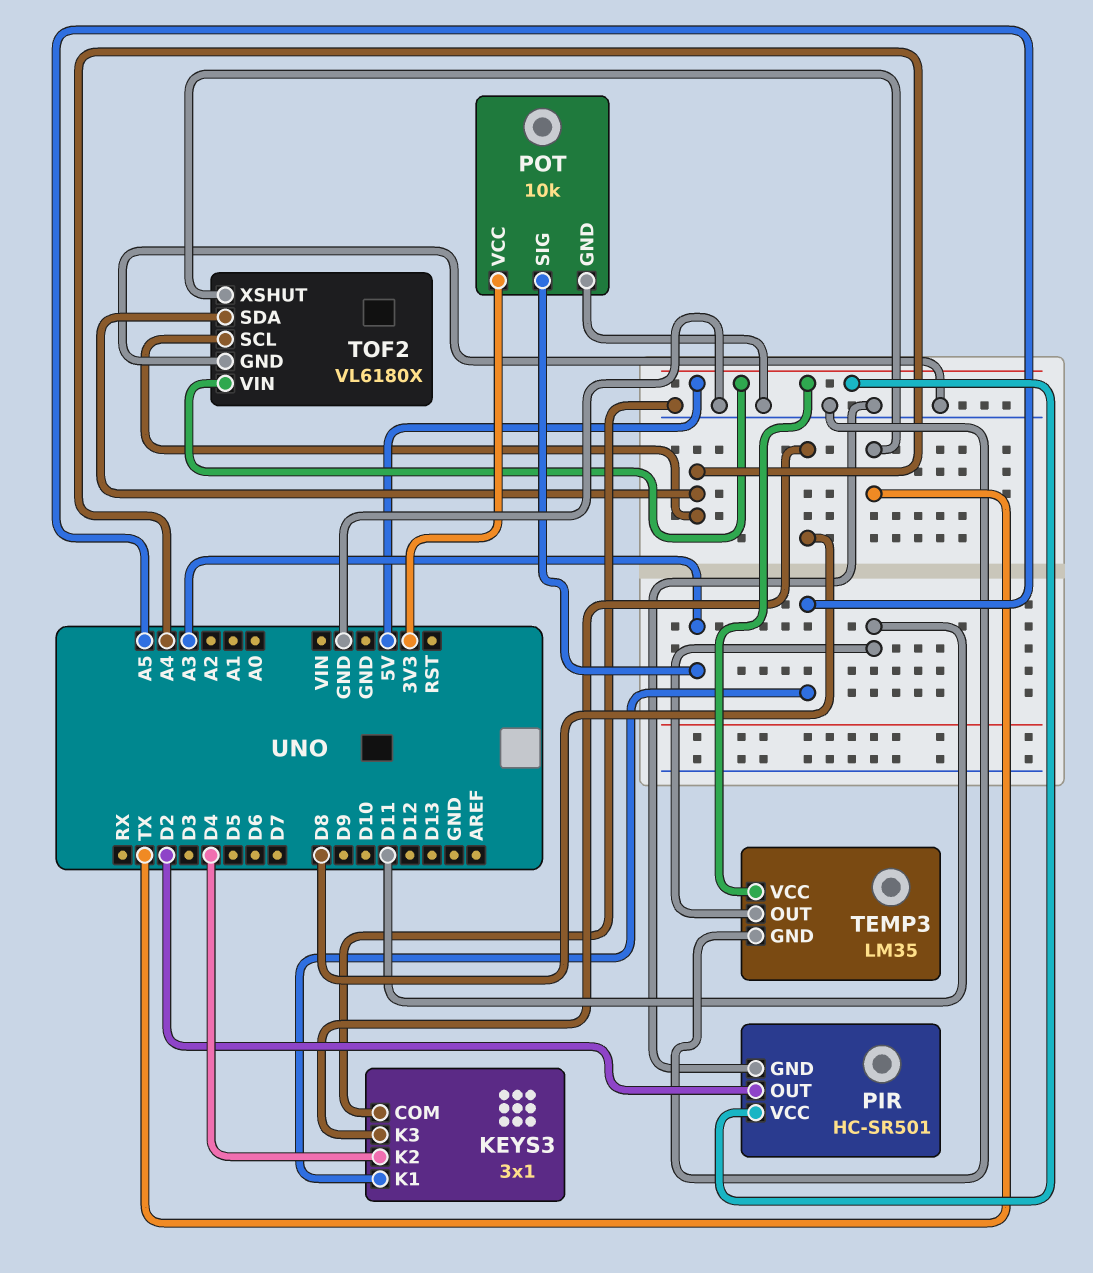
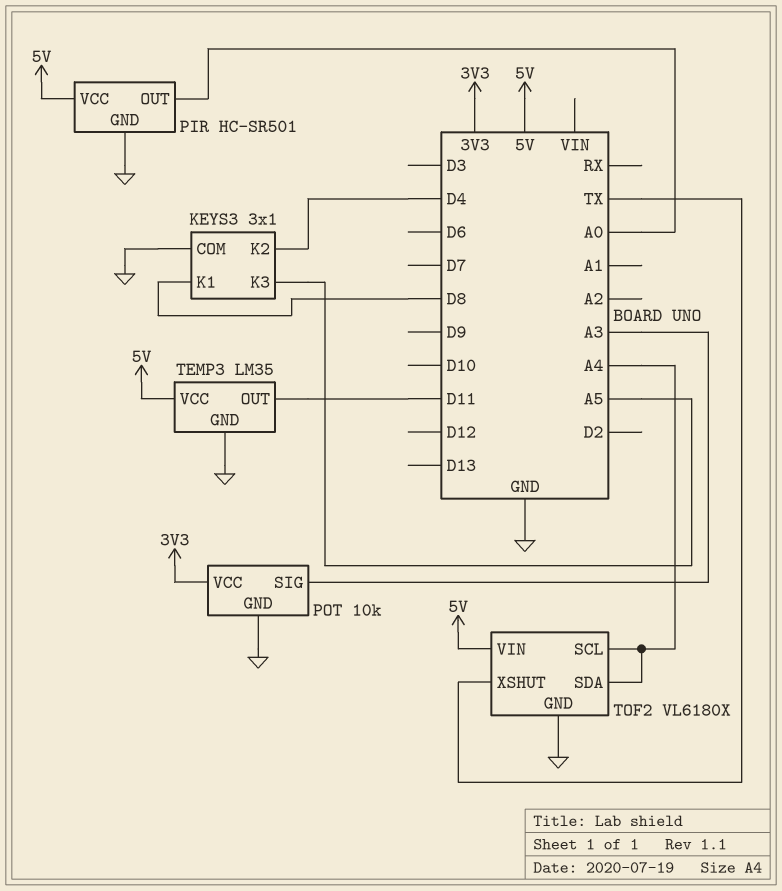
KEYS3 pin K1: A5 -> D8
KEYS3 pin K3: D8 -> A5
PIR pin OUT: D2 -> A0

